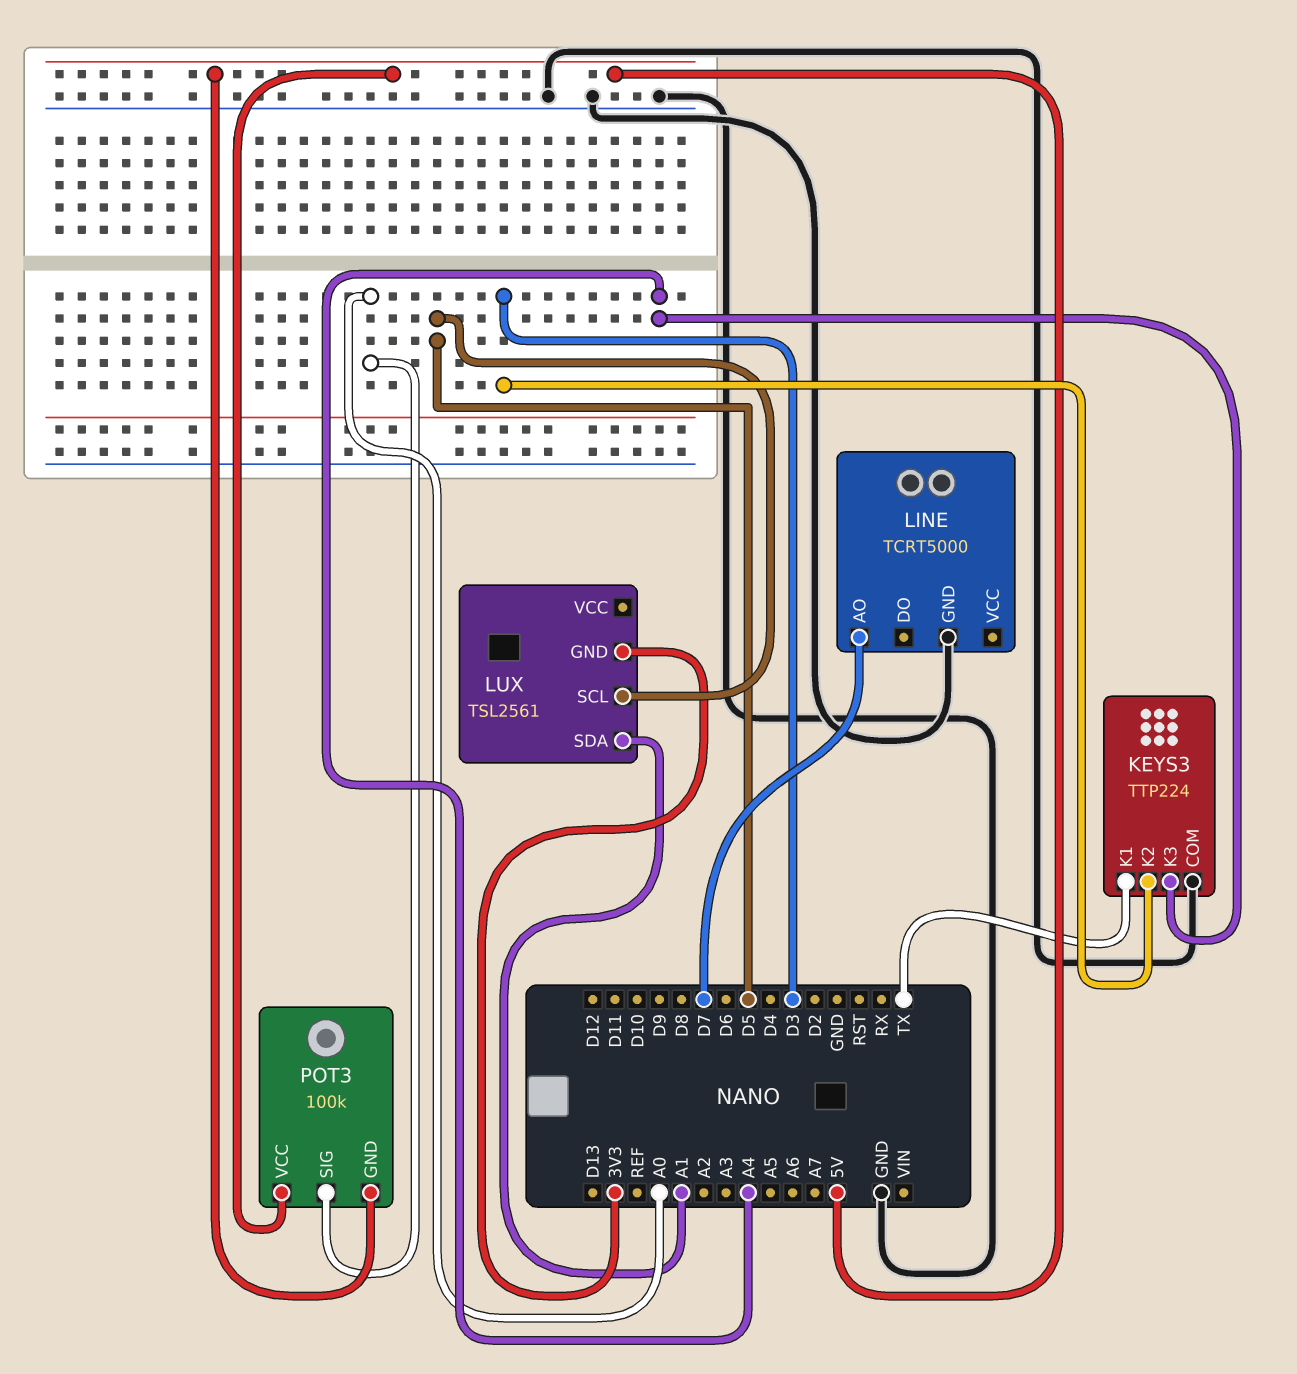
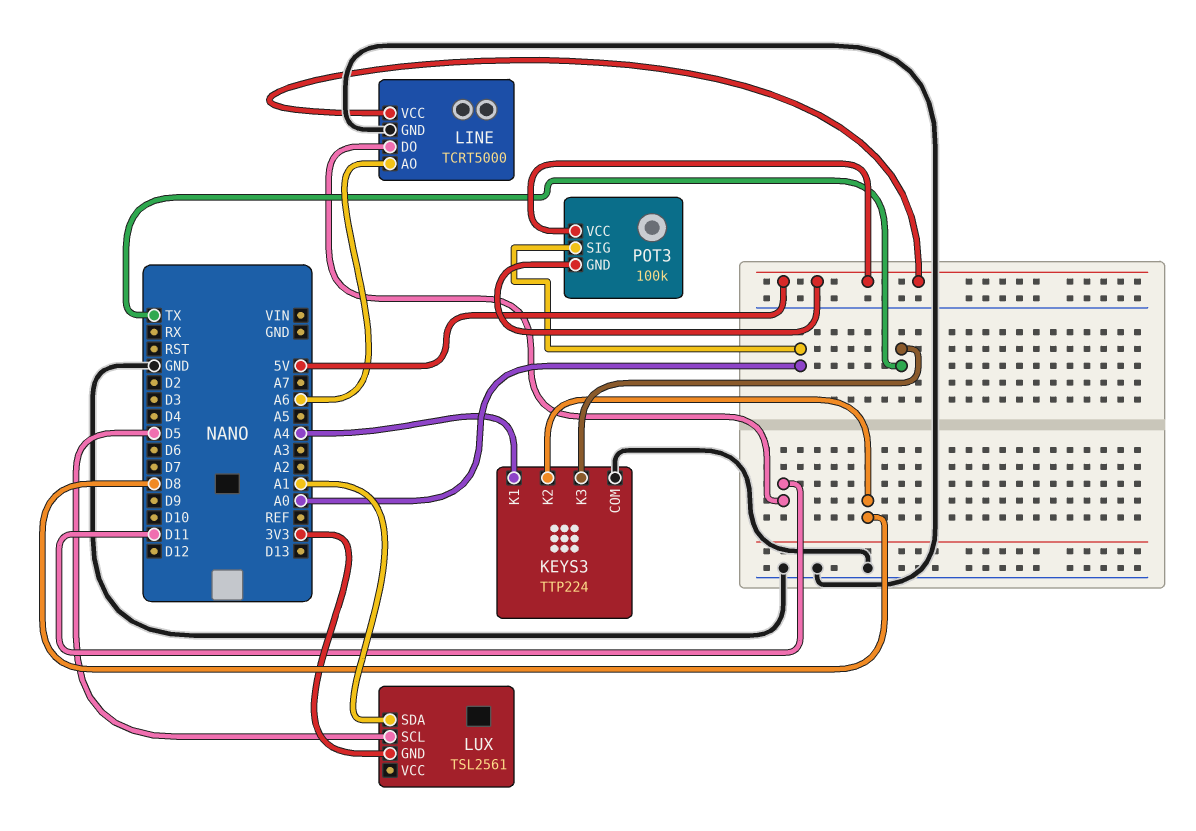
KEYS3 pin K1: TX -> A4
KEYS3 pin K2: D3 -> D8
KEYS3 pin K3: A4 -> TX
LINE pin AO: D7 -> A6
LINE pin DO: none -> D11
LINE pin VCC: none -> 5V

